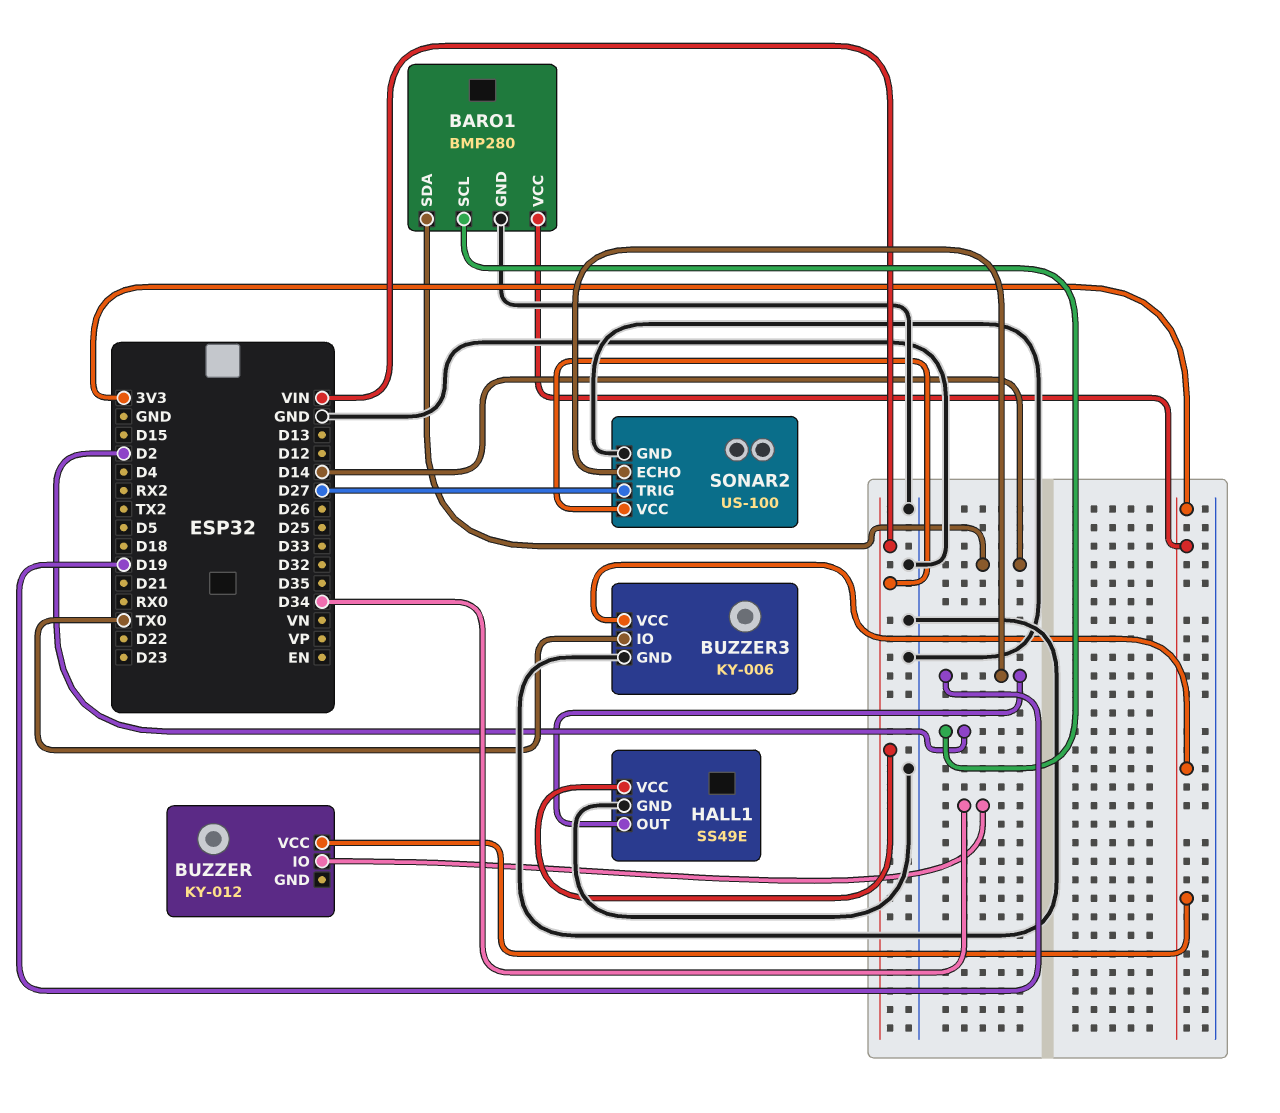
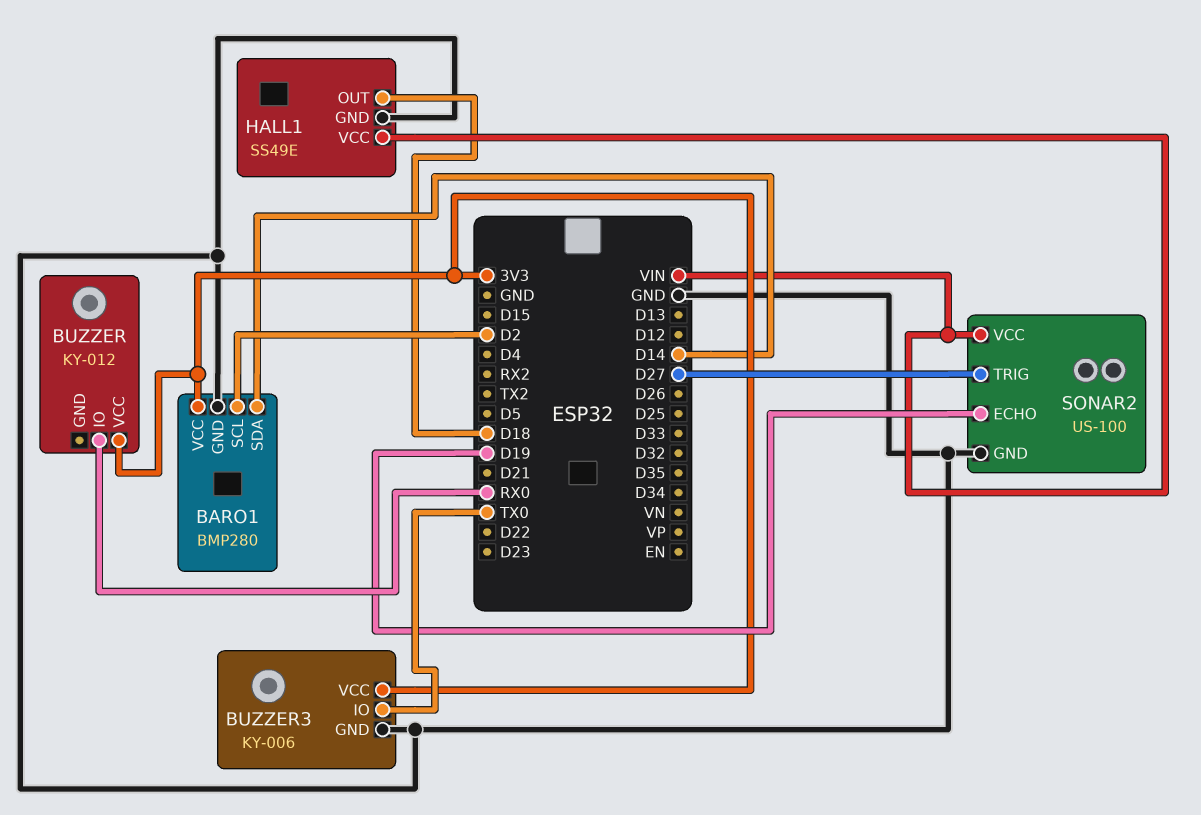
BUZZER pin IO: D34 -> RX0
HALL1 pin OUT: D19 -> D18

